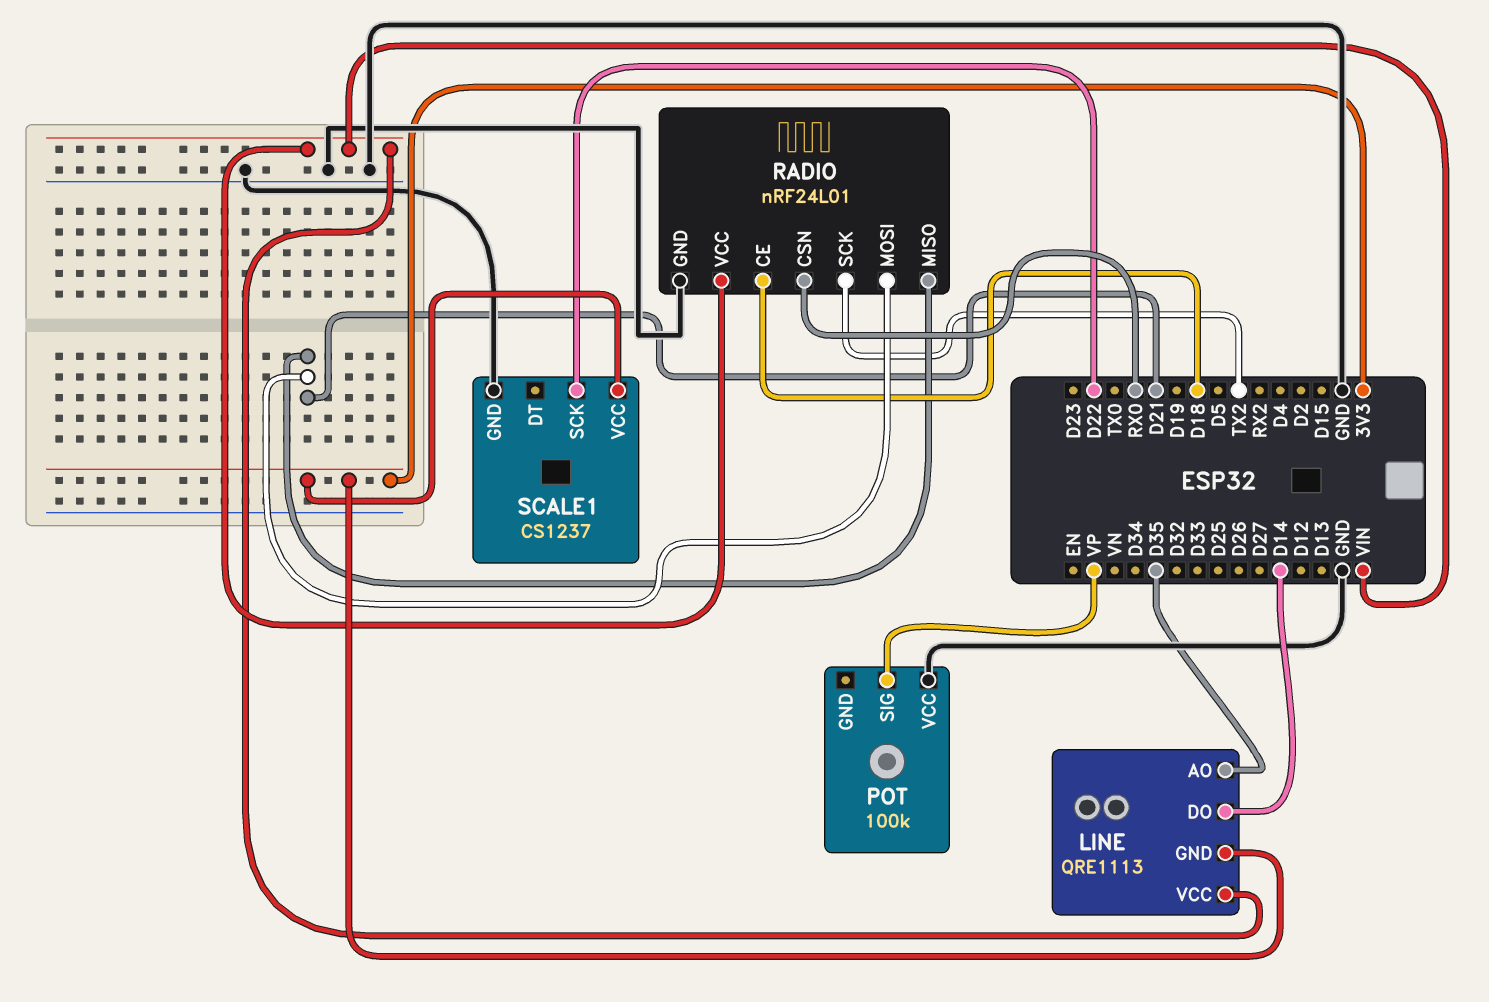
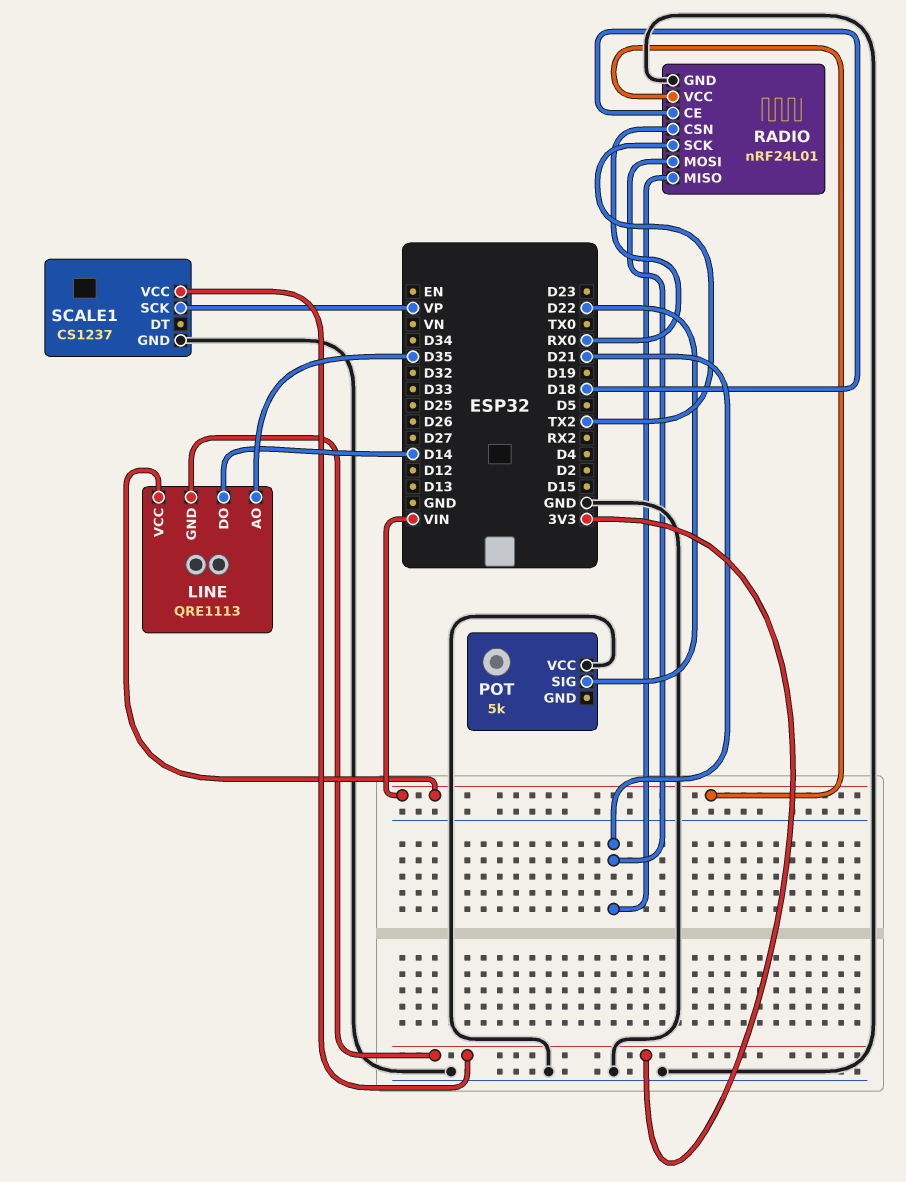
POT: 100k -> 5k
POT pin SIG: VP -> D22
SCALE1 pin SCK: D22 -> VP

